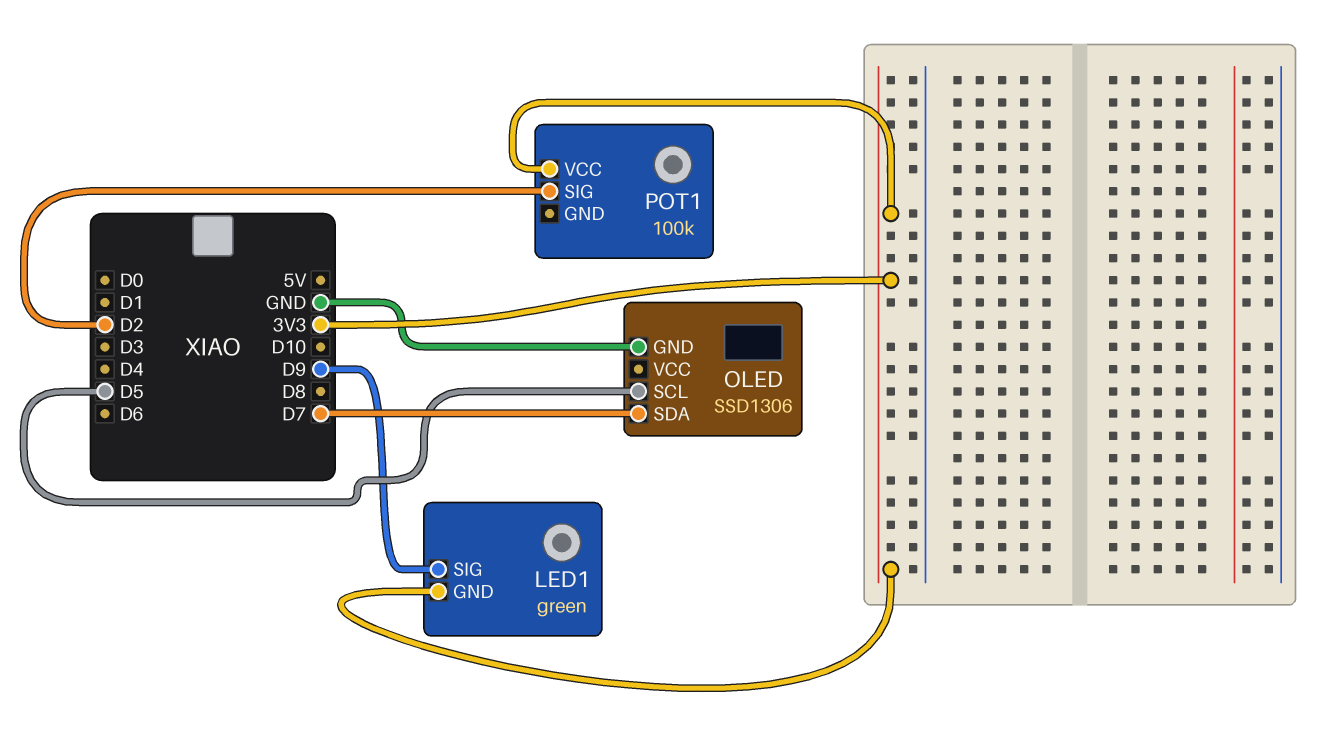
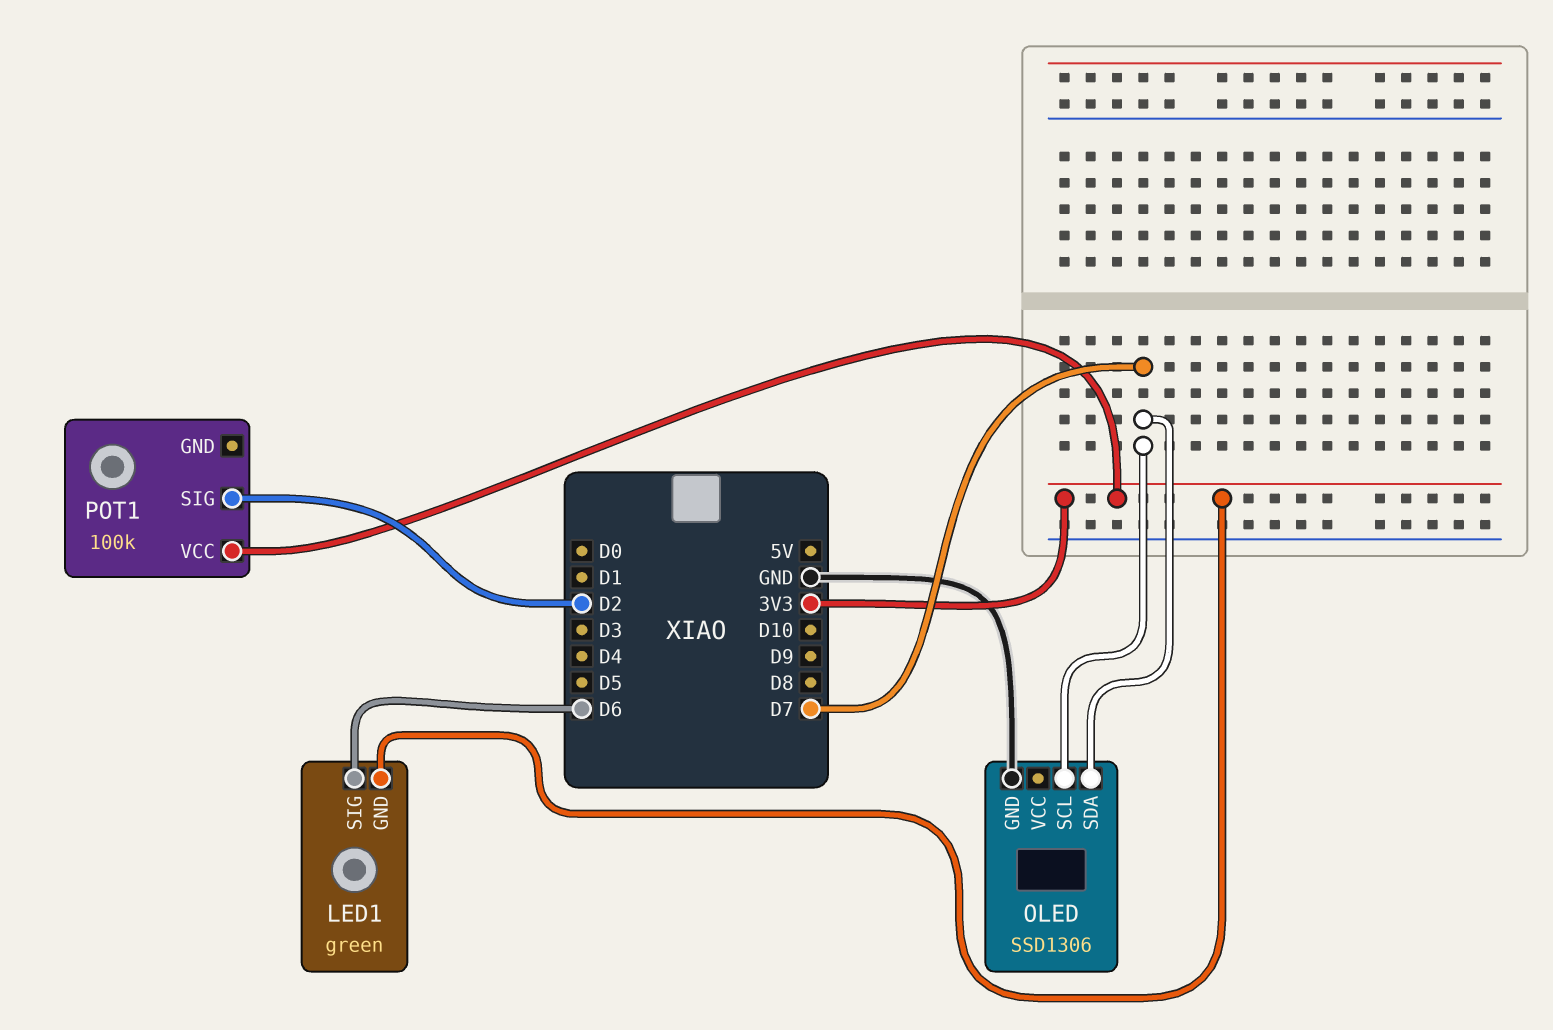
LED1 pin SIG: D9 -> D6
OLED pin SCL: D5 -> D7

